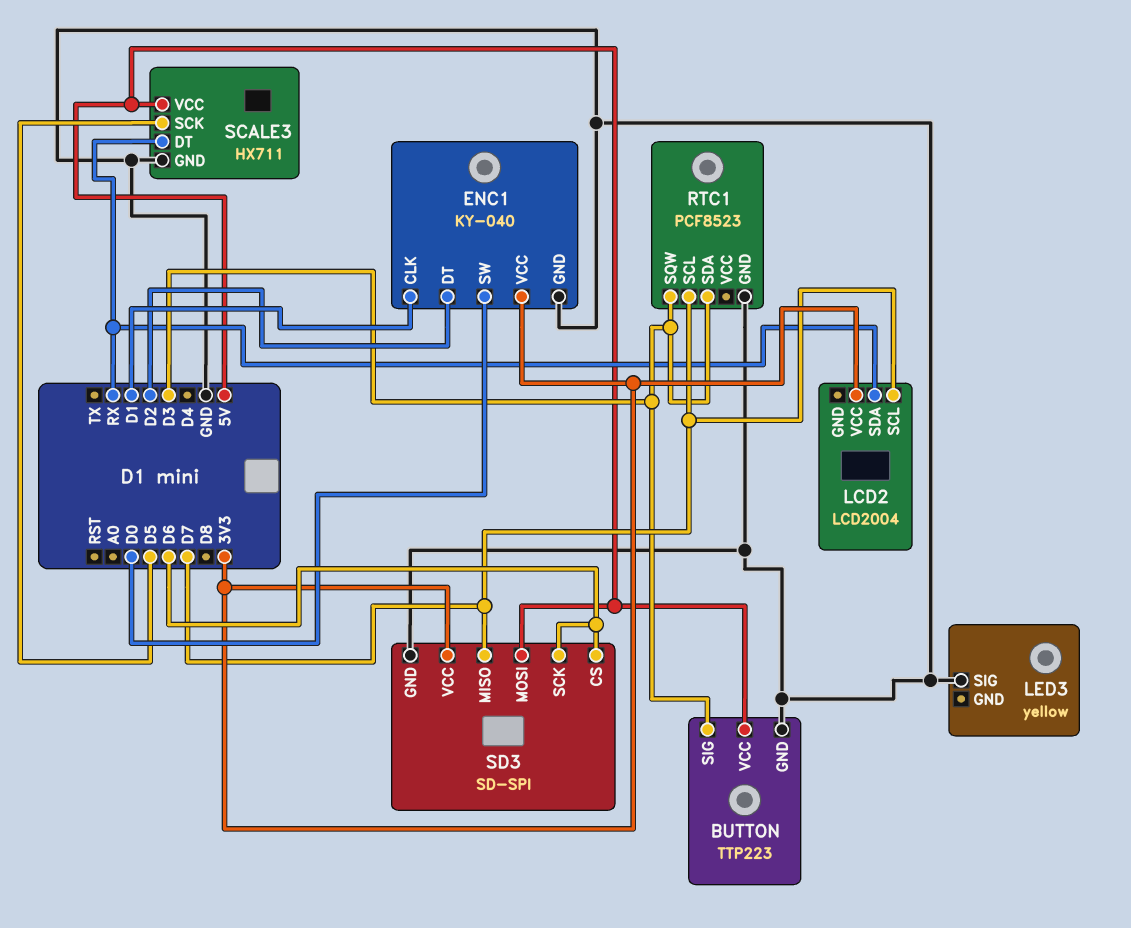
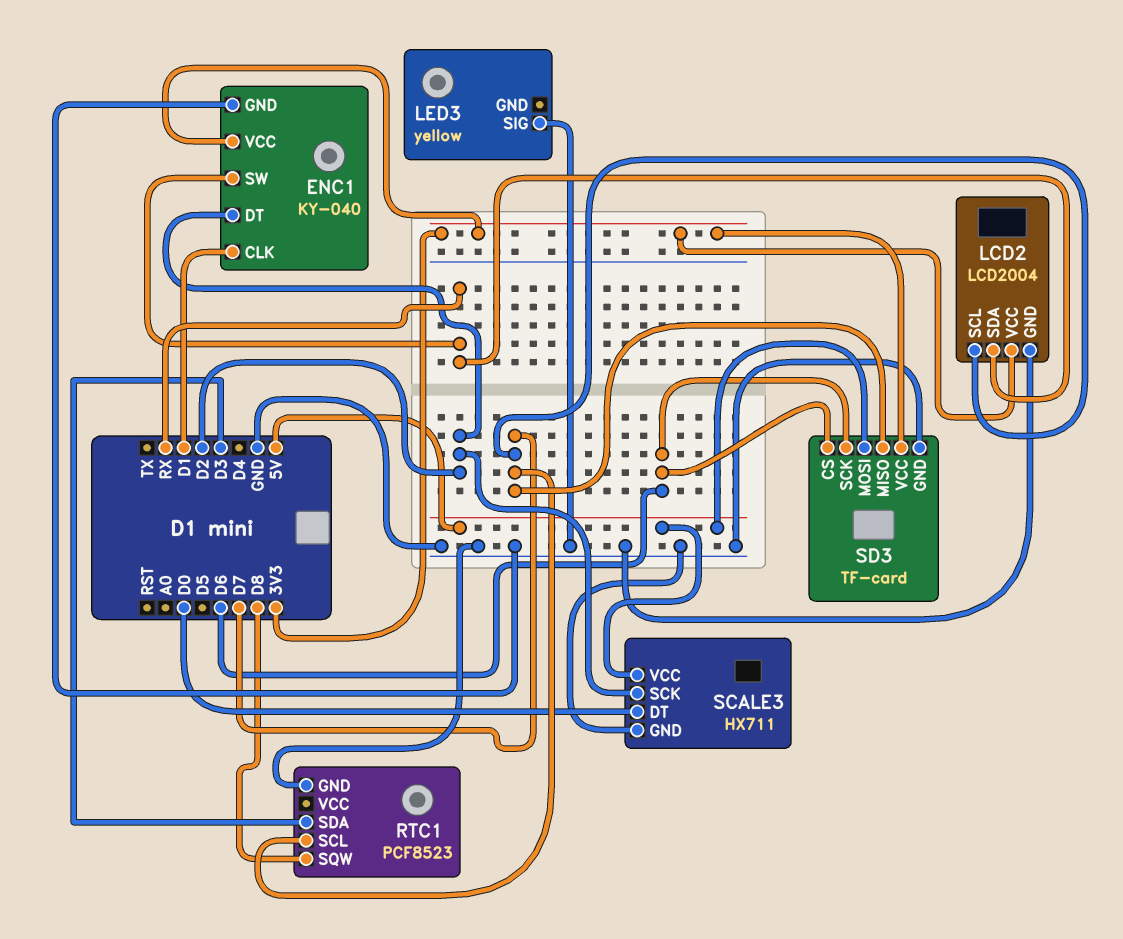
BUTTON: TTP223 -> none
BUTTON pin GND: GND -> none
BUTTON pin SIG: D3 -> none
BUTTON pin VCC: 5V -> none
ENC1 pin SW: D0 -> RX
LCD2 pin GND: none -> GND
RTC1 pin SQW: D3 -> D8
SCALE3 pin DT: RX -> D0
SCALE3 pin SCK: D5 -> D2
SD3: SD-SPI -> TF-card

